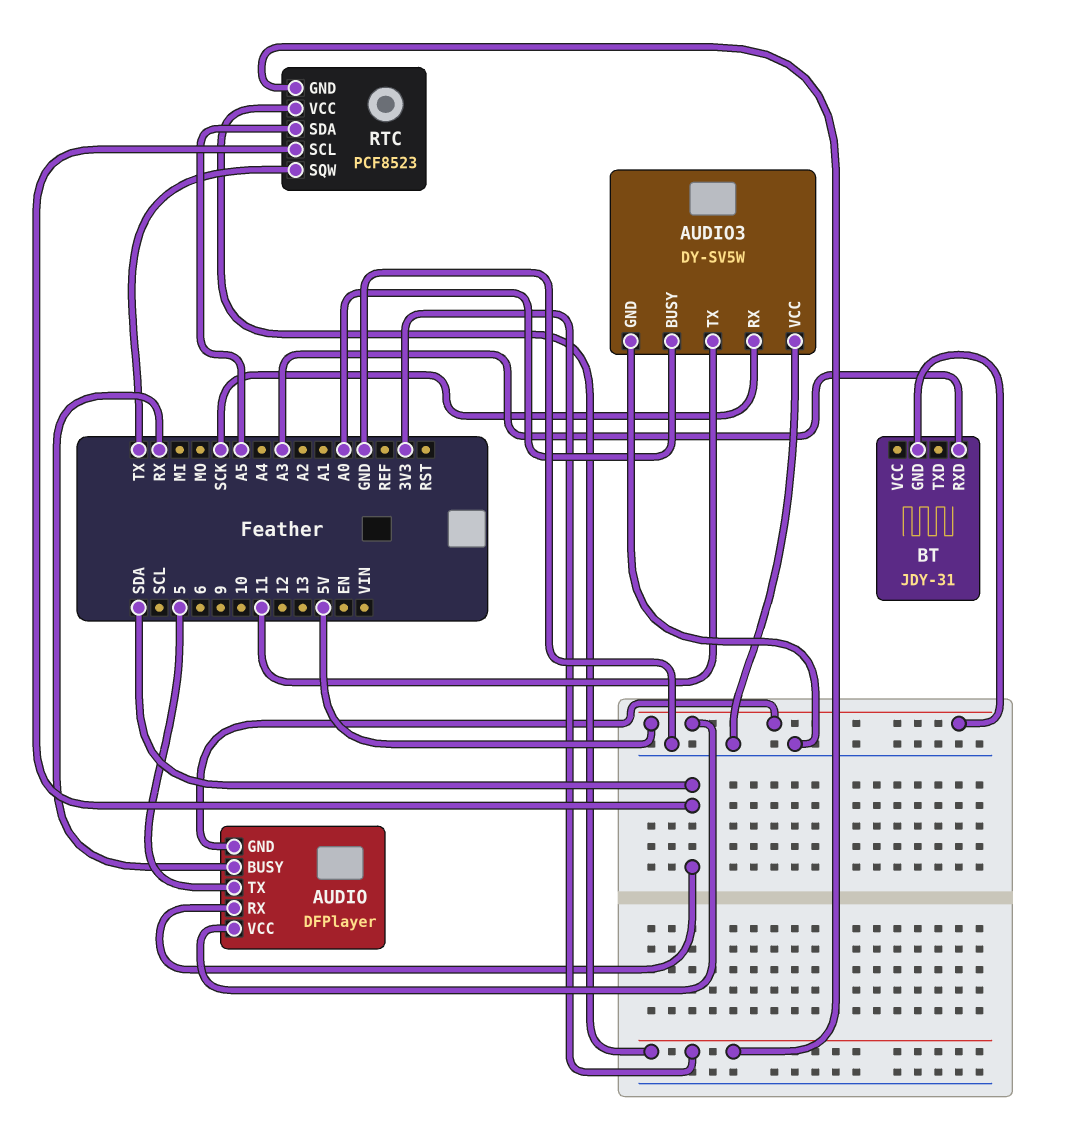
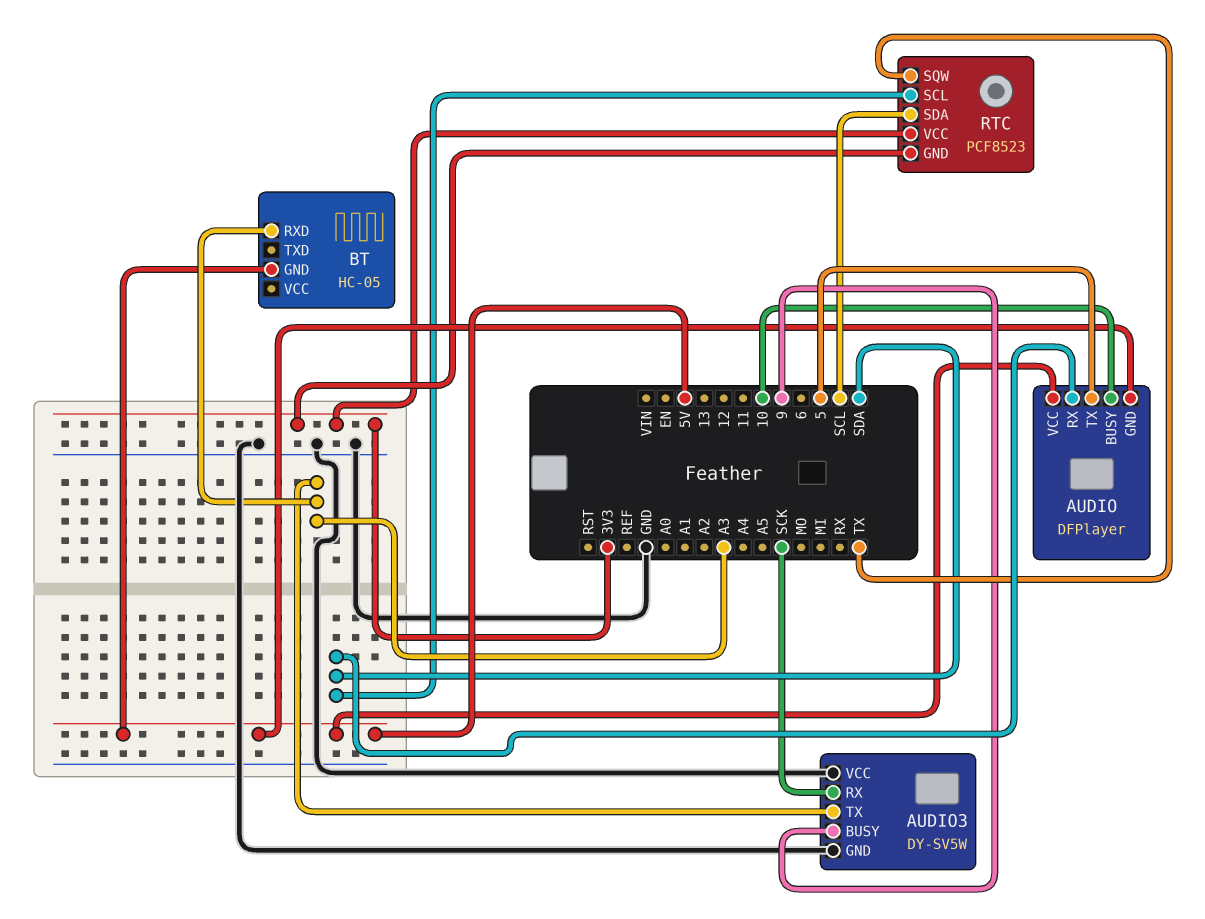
AUDIO pin BUSY: RX -> 10
AUDIO3 pin BUSY: A0 -> 9
AUDIO3 pin TX: 11 -> A3
BT: JDY-31 -> HC-05
RTC pin SDA: A5 -> SCL

